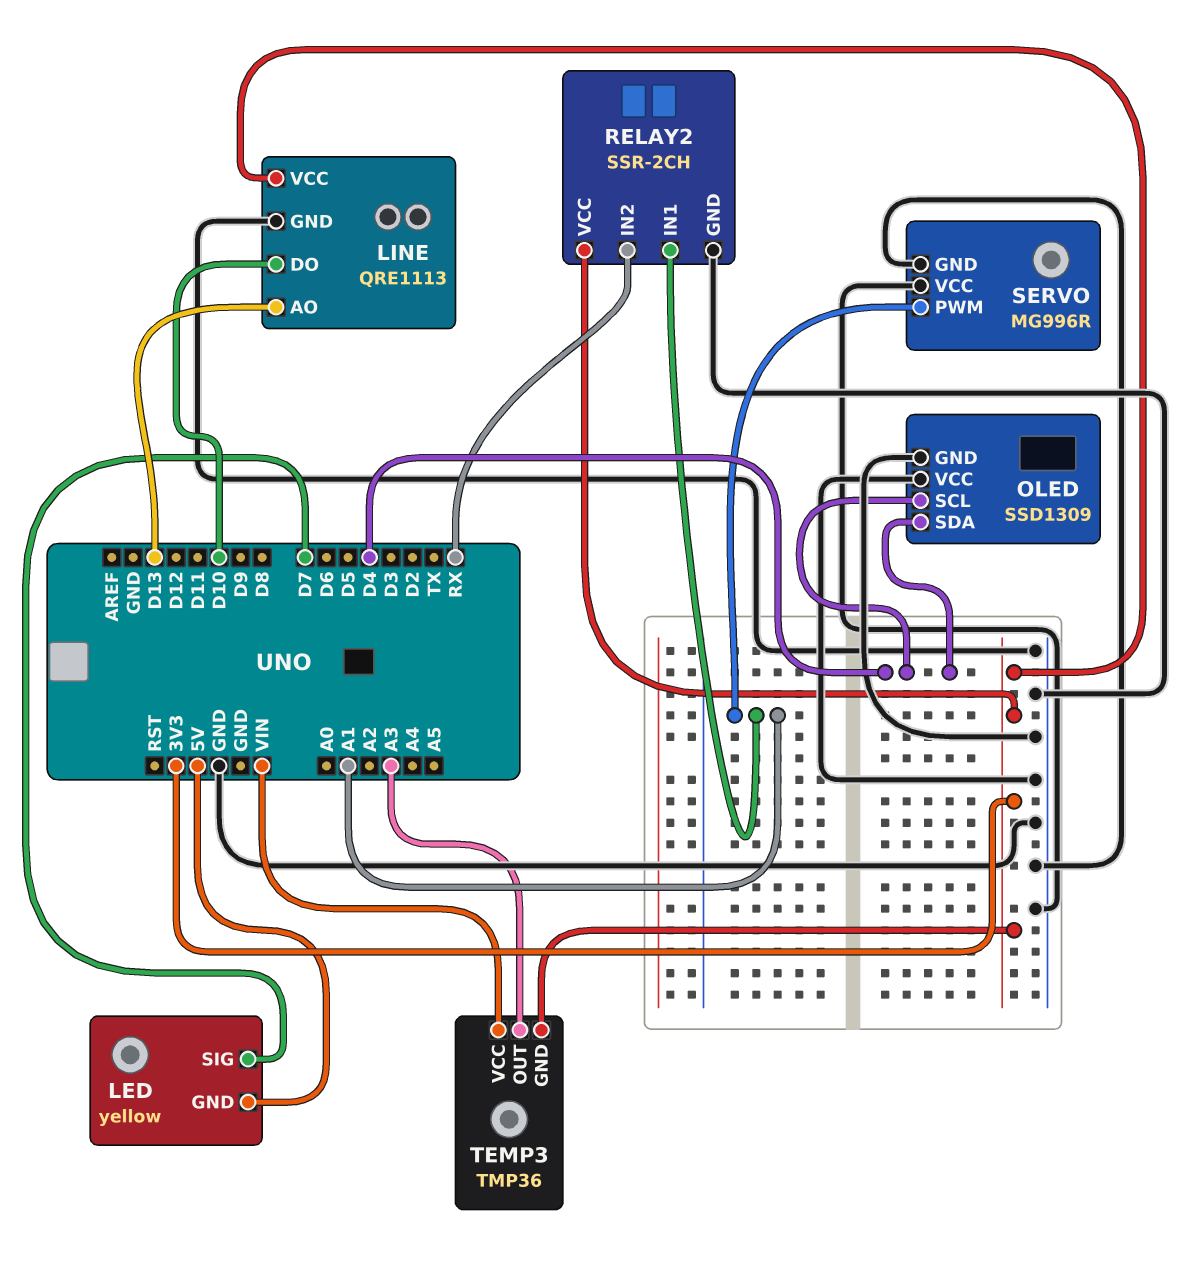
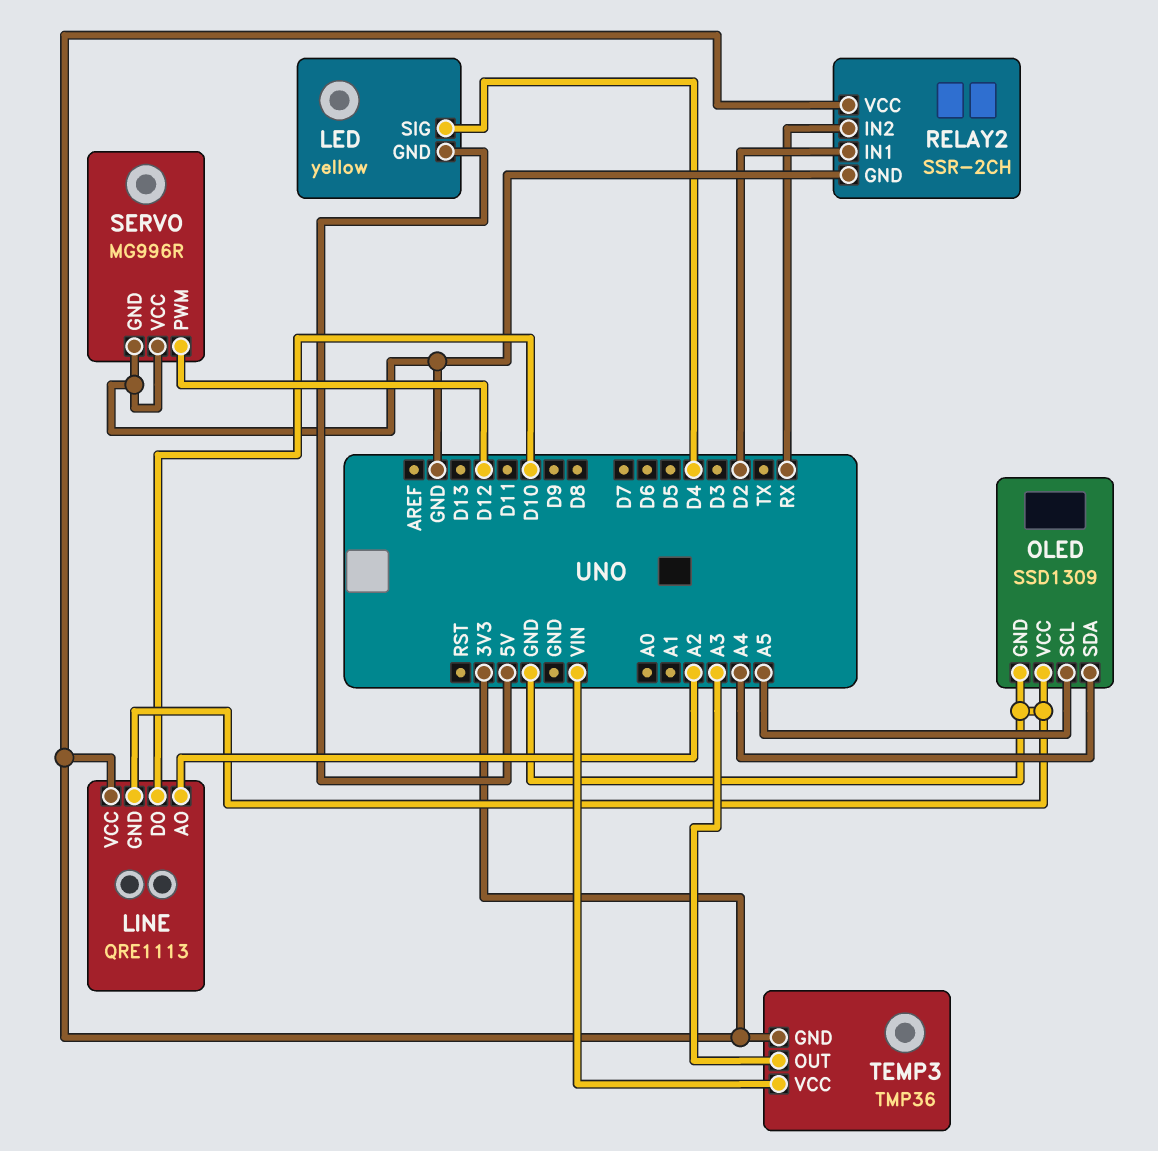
LED pin SIG: D7 -> D4
LINE pin AO: D13 -> A2
OLED pin SCL: D4 -> A5
OLED pin SDA: D4 -> A4
RELAY2 pin IN1: A1 -> D2
SERVO pin PWM: A1 -> D12

